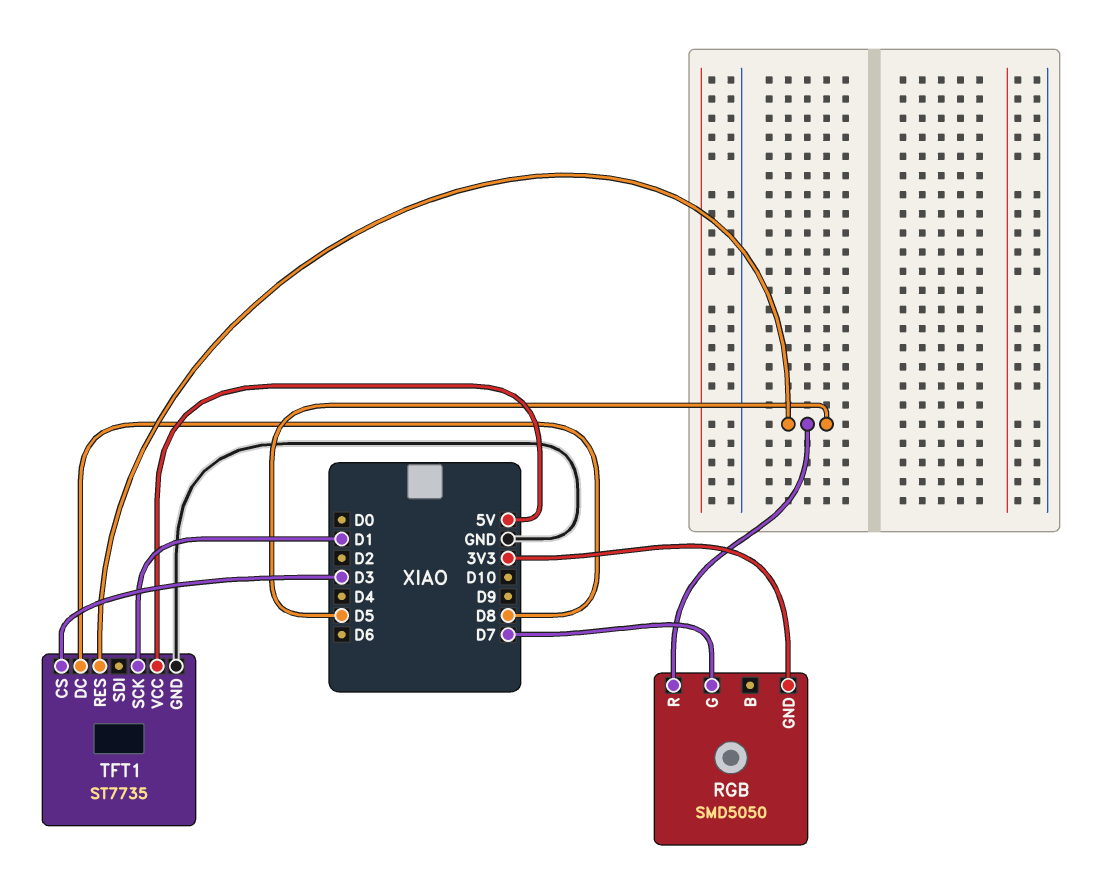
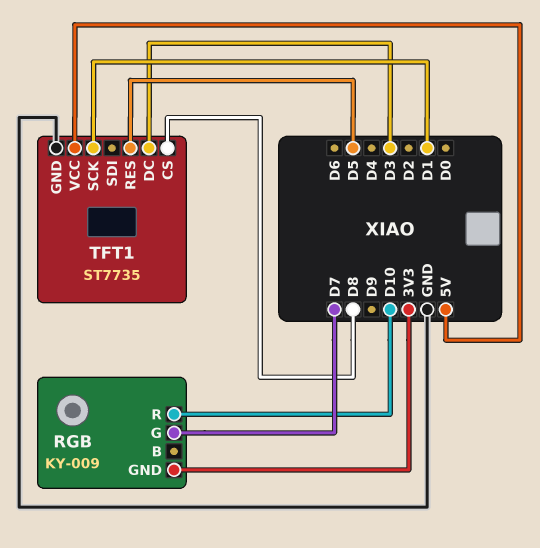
RGB: SMD5050 -> KY-009
RGB pin R: D5 -> D10
TFT1 pin CS: D3 -> D8
TFT1 pin DC: D8 -> D3

